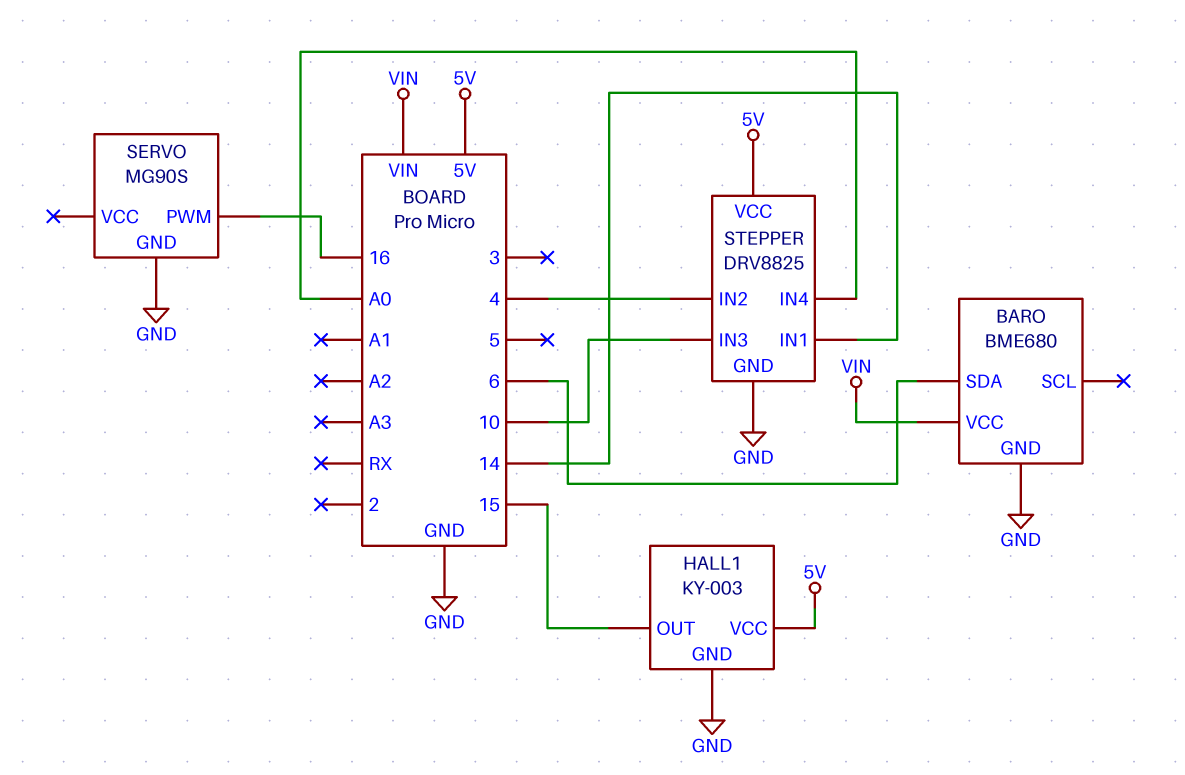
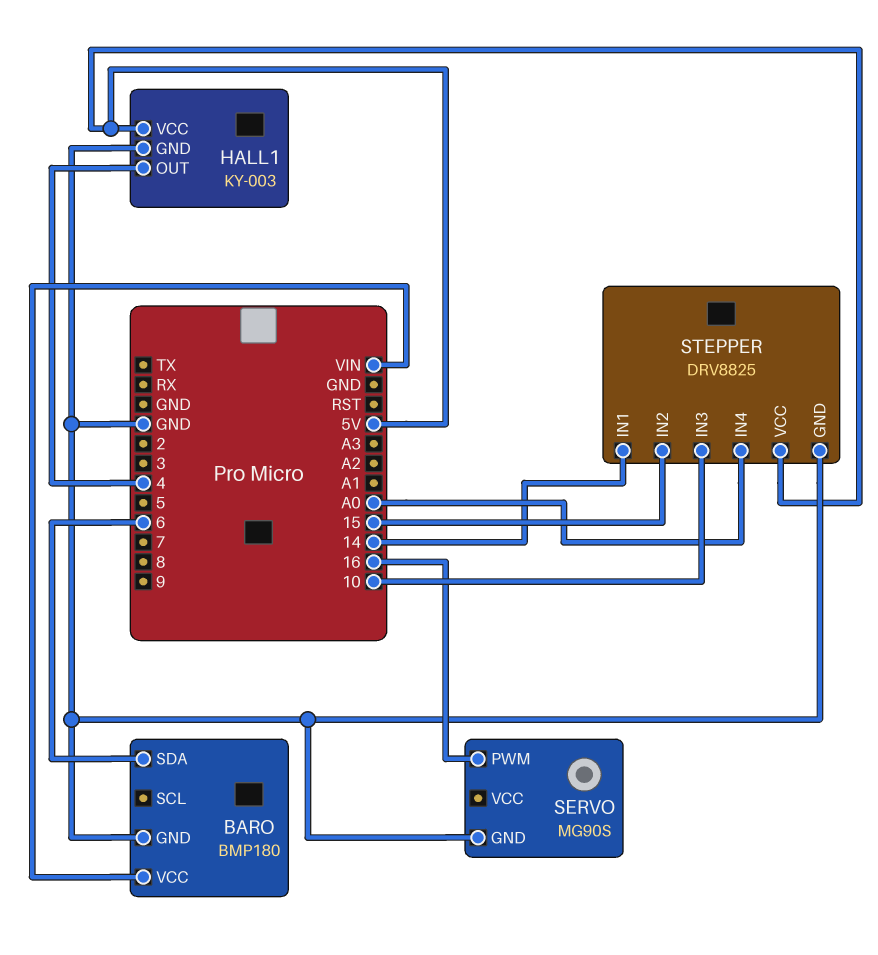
BARO: BME680 -> BMP180
HALL1 pin OUT: 15 -> 4
STEPPER pin IN2: 4 -> 15

